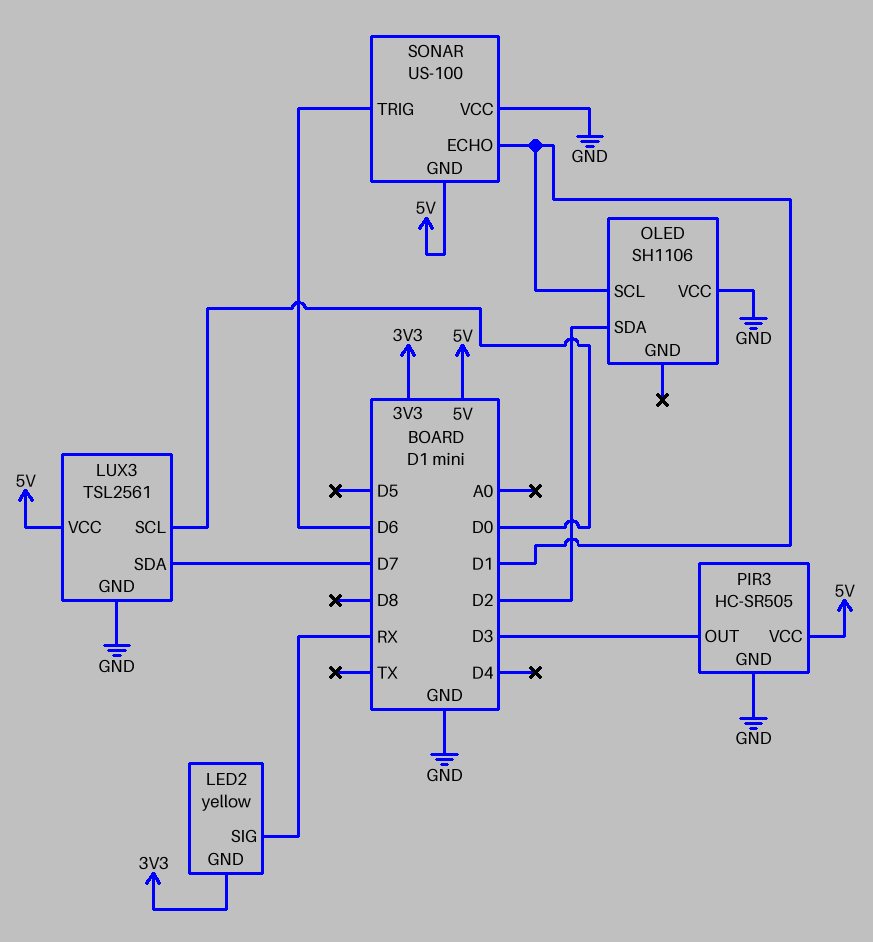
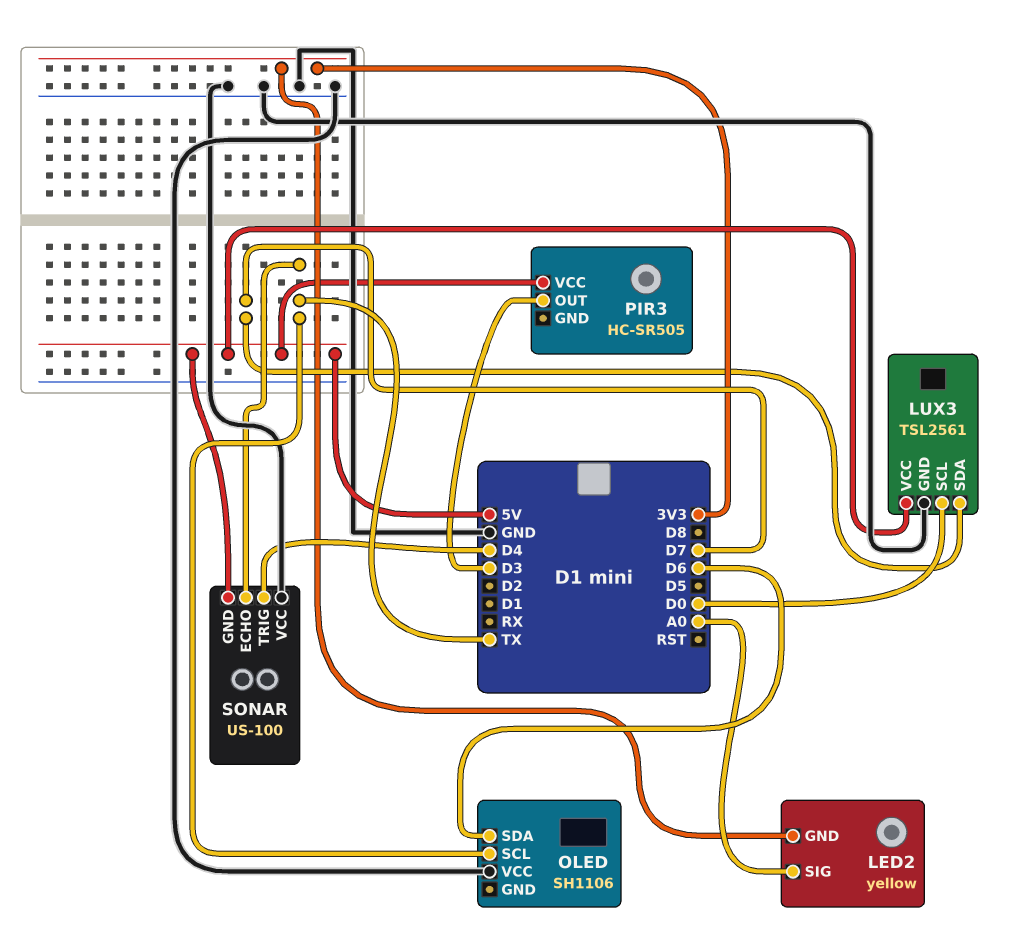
LED2 pin SIG: RX -> A0
OLED pin SCL: D1 -> TX
OLED pin SDA: D2 -> D6
PIR3 pin GND: GND -> none
SONAR pin ECHO: D1 -> TX
SONAR pin TRIG: D6 -> D4

